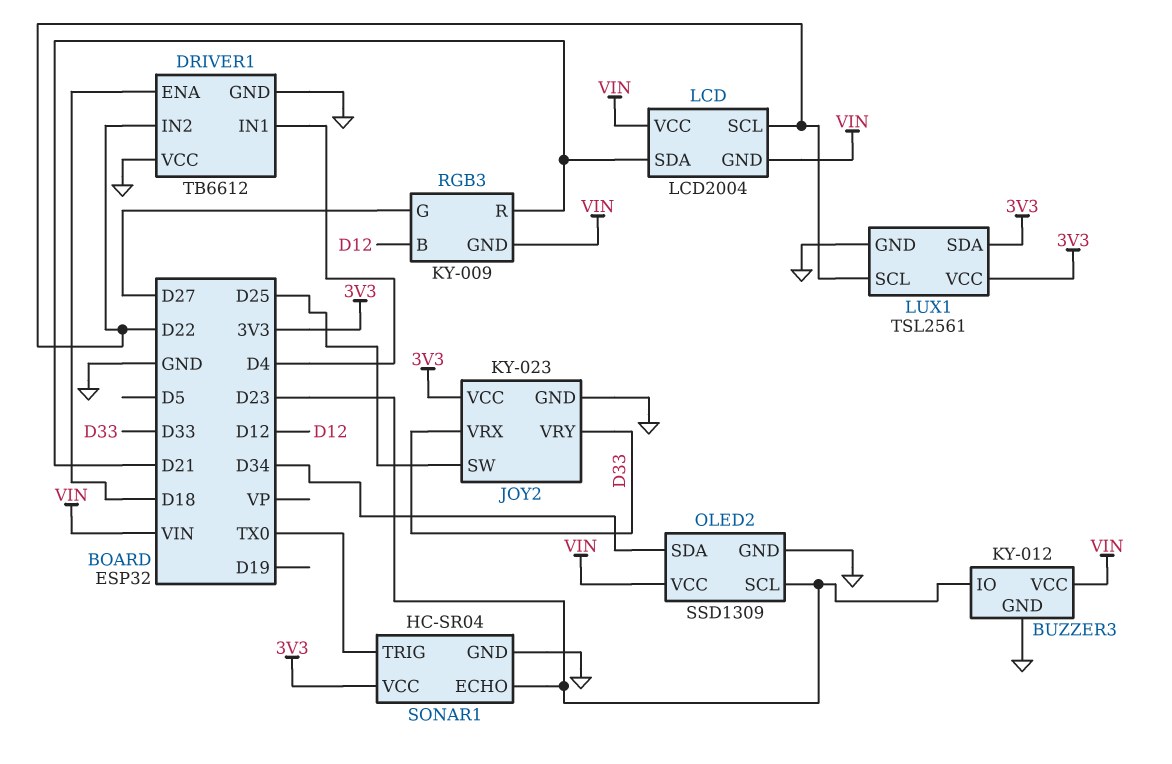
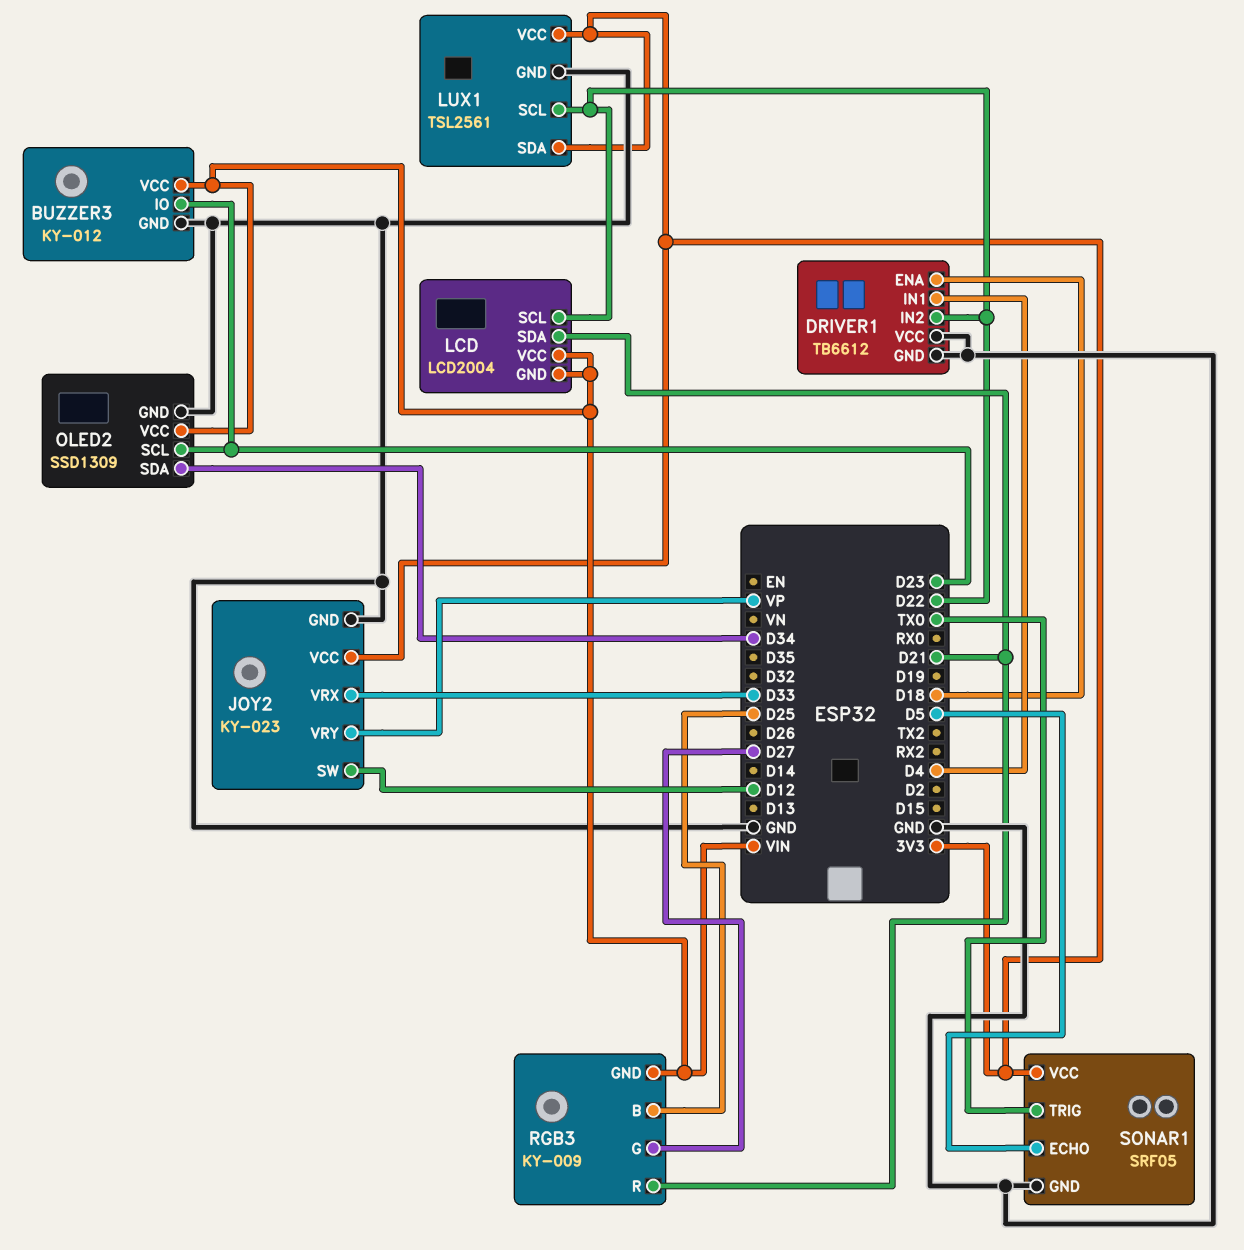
JOY2 pin SW: D25 -> D12
JOY2 pin VRY: D33 -> VP
RGB3 pin B: D12 -> D25
SONAR1: HC-SR04 -> SRF05
SONAR1 pin ECHO: D23 -> D5

